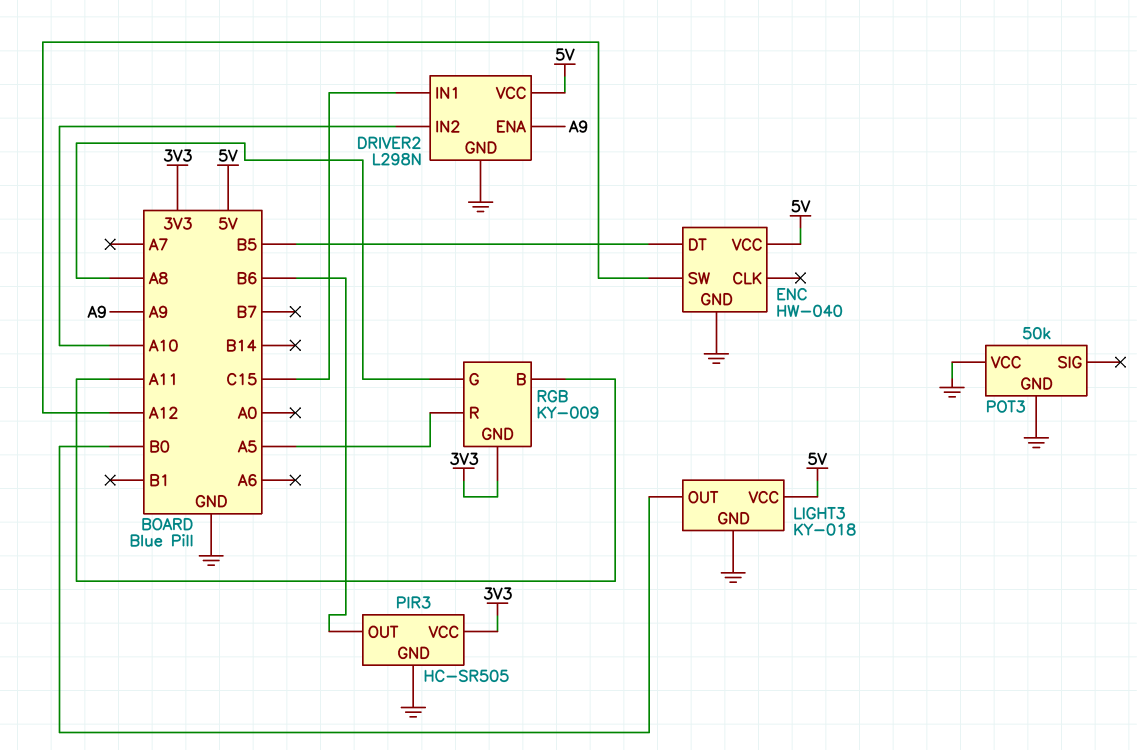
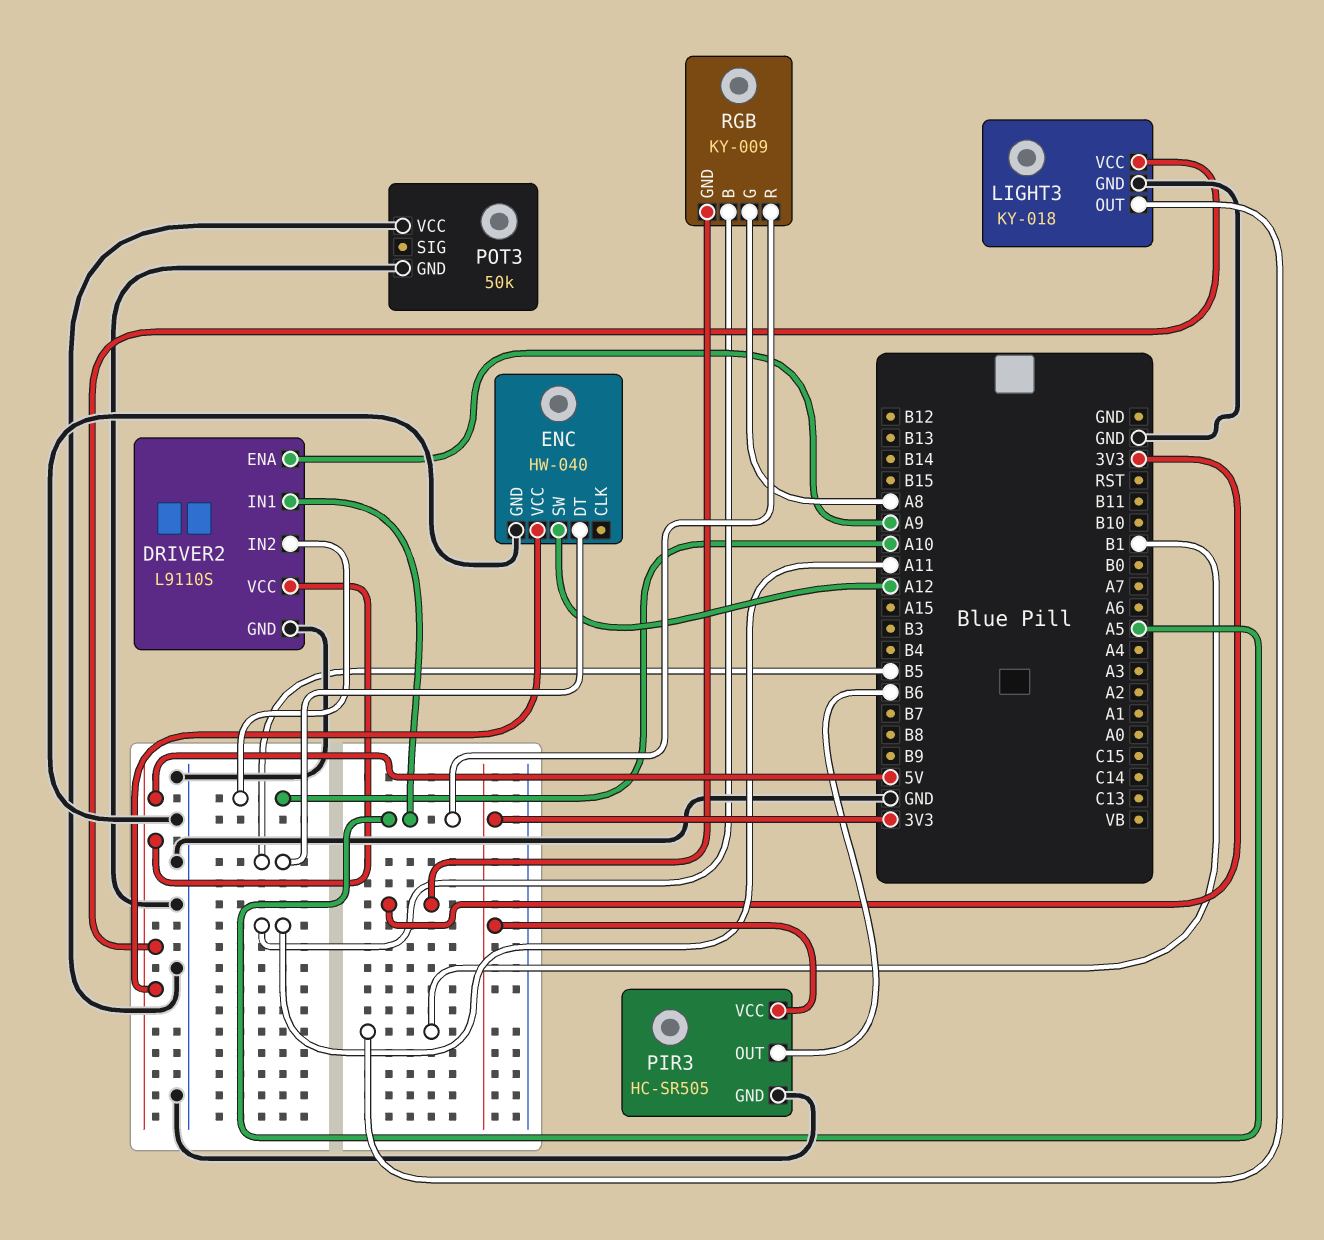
DRIVER2: L298N -> L9110S
DRIVER2 pin IN1: C15 -> A5
LIGHT3 pin OUT: B0 -> B1

